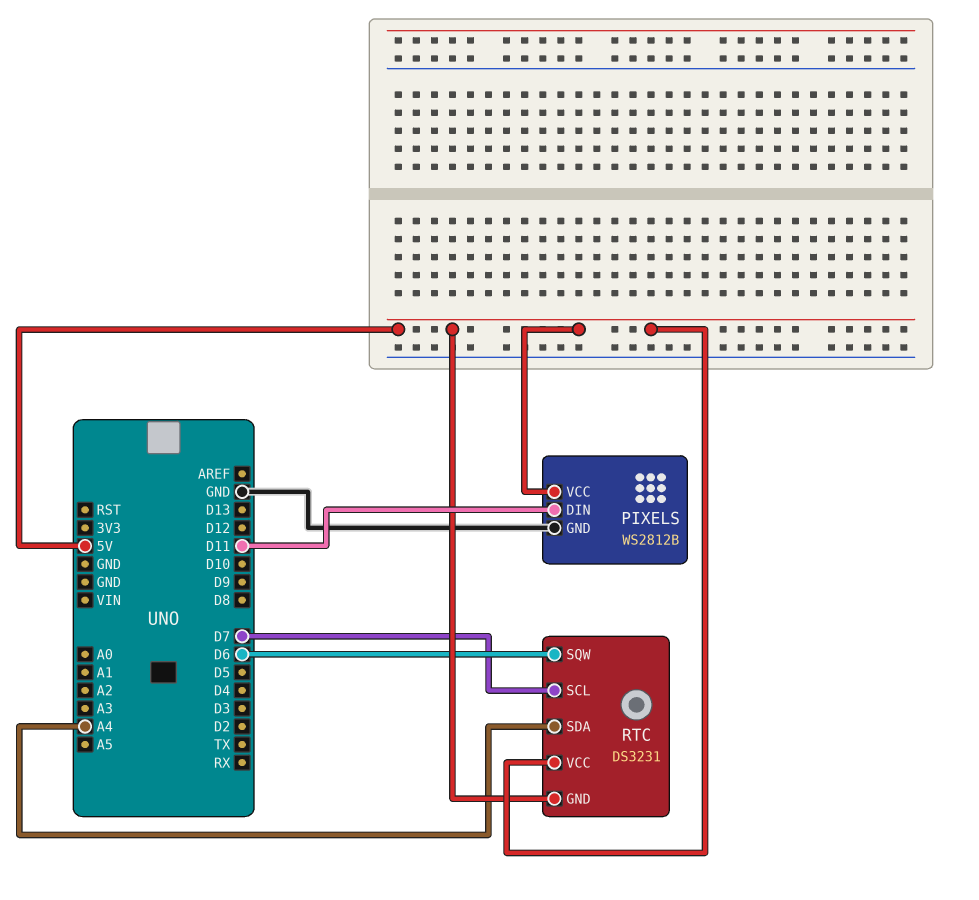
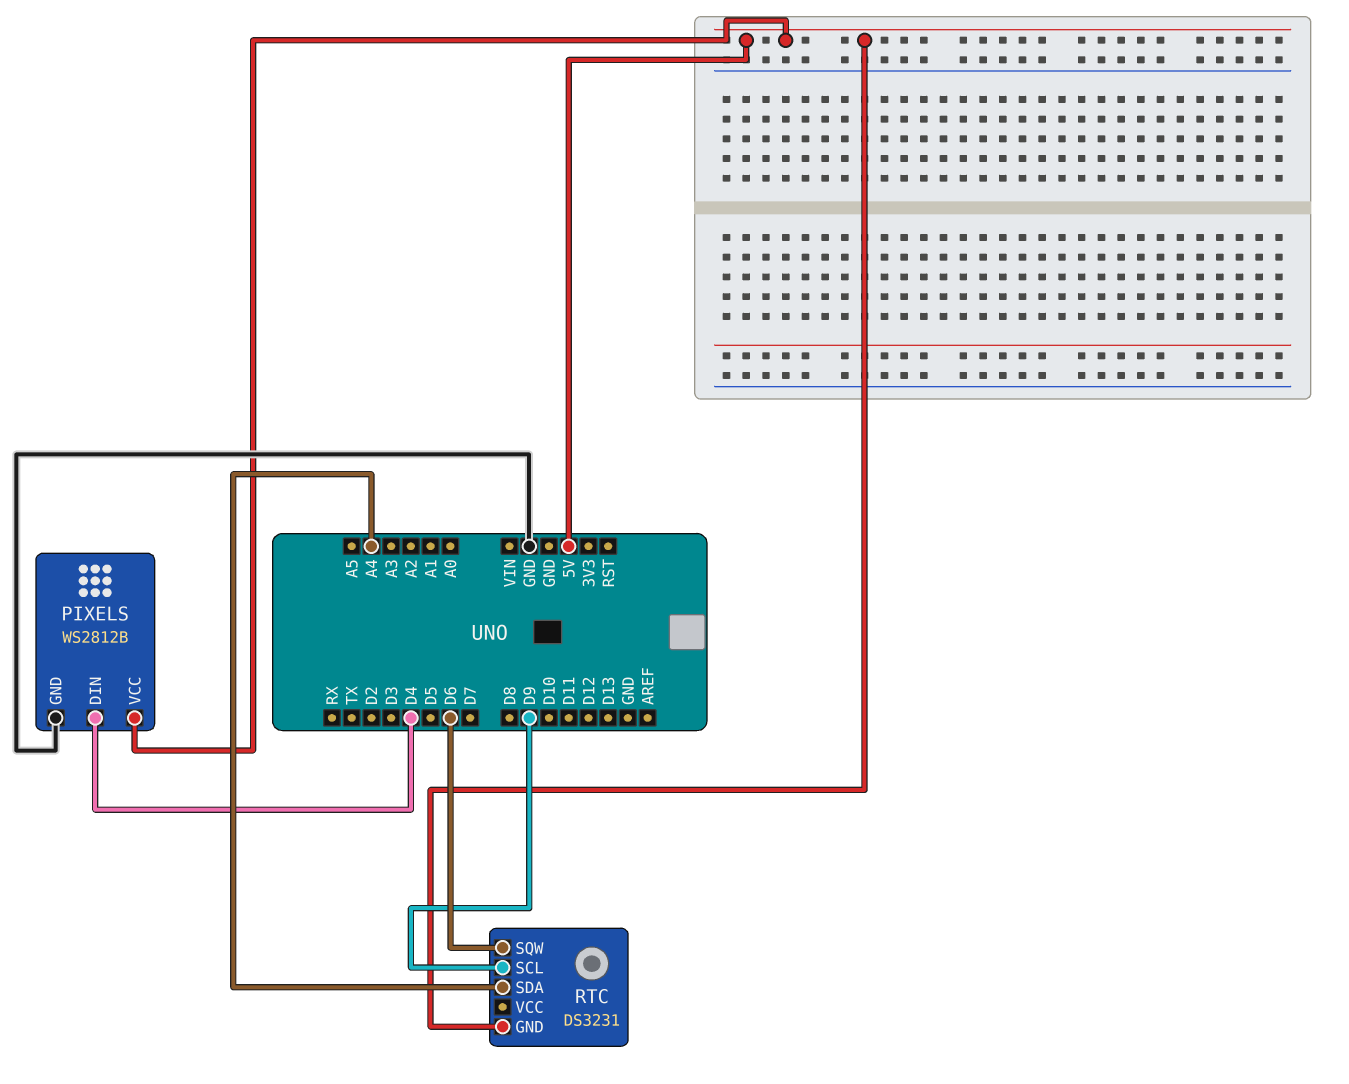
PIXELS pin DIN: D11 -> D4
RTC pin SCL: D7 -> D9
RTC pin VCC: 5V -> none

